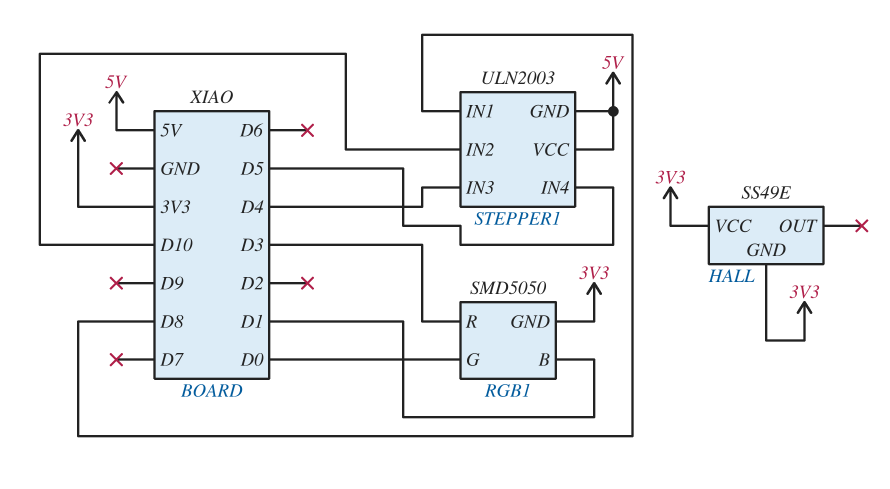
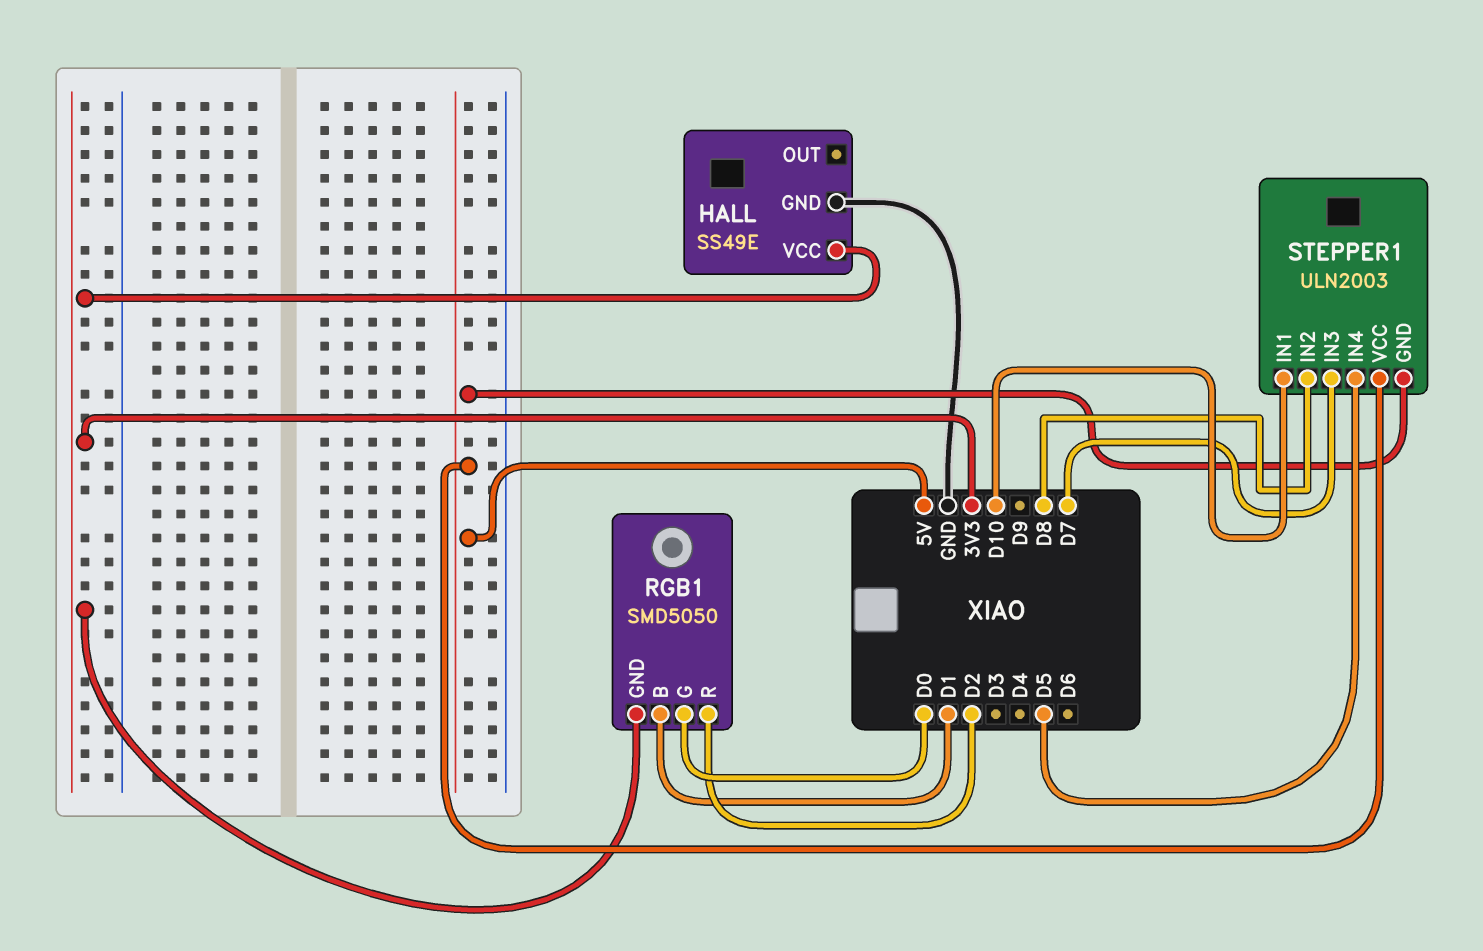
HALL pin GND: 3V3 -> GND
RGB1 pin R: D3 -> D2
STEPPER1 pin IN1: D8 -> D10
STEPPER1 pin IN2: D10 -> D8
STEPPER1 pin IN3: D4 -> D7

